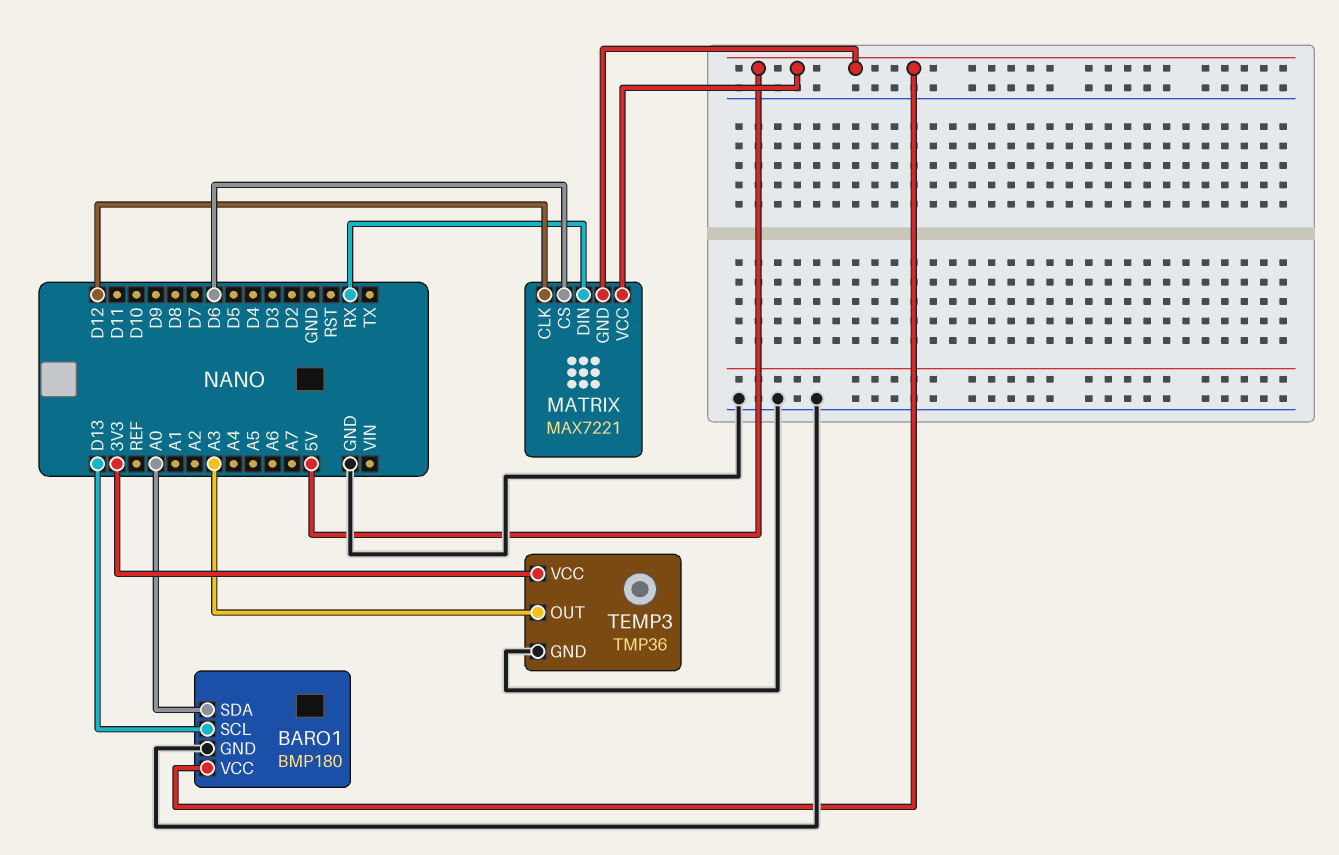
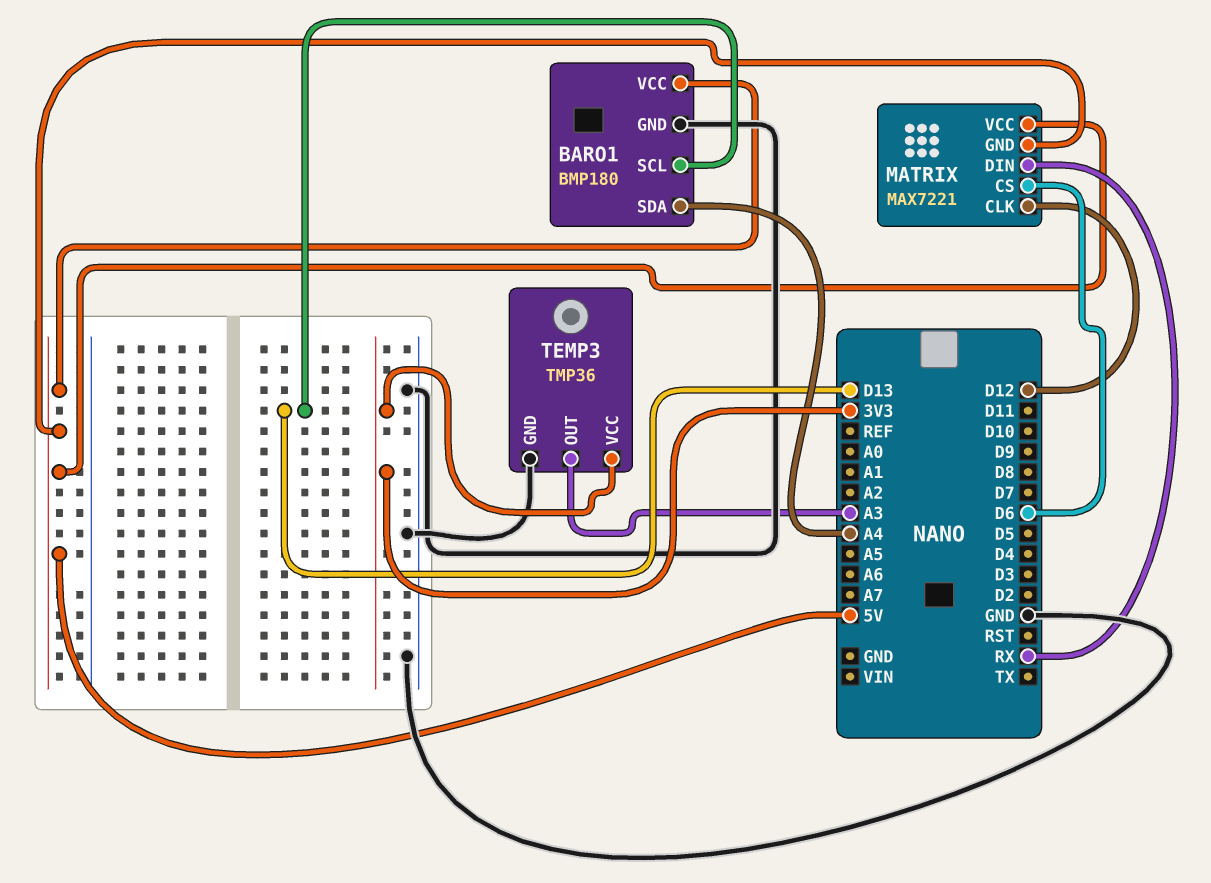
BARO1 pin SDA: A0 -> A4

